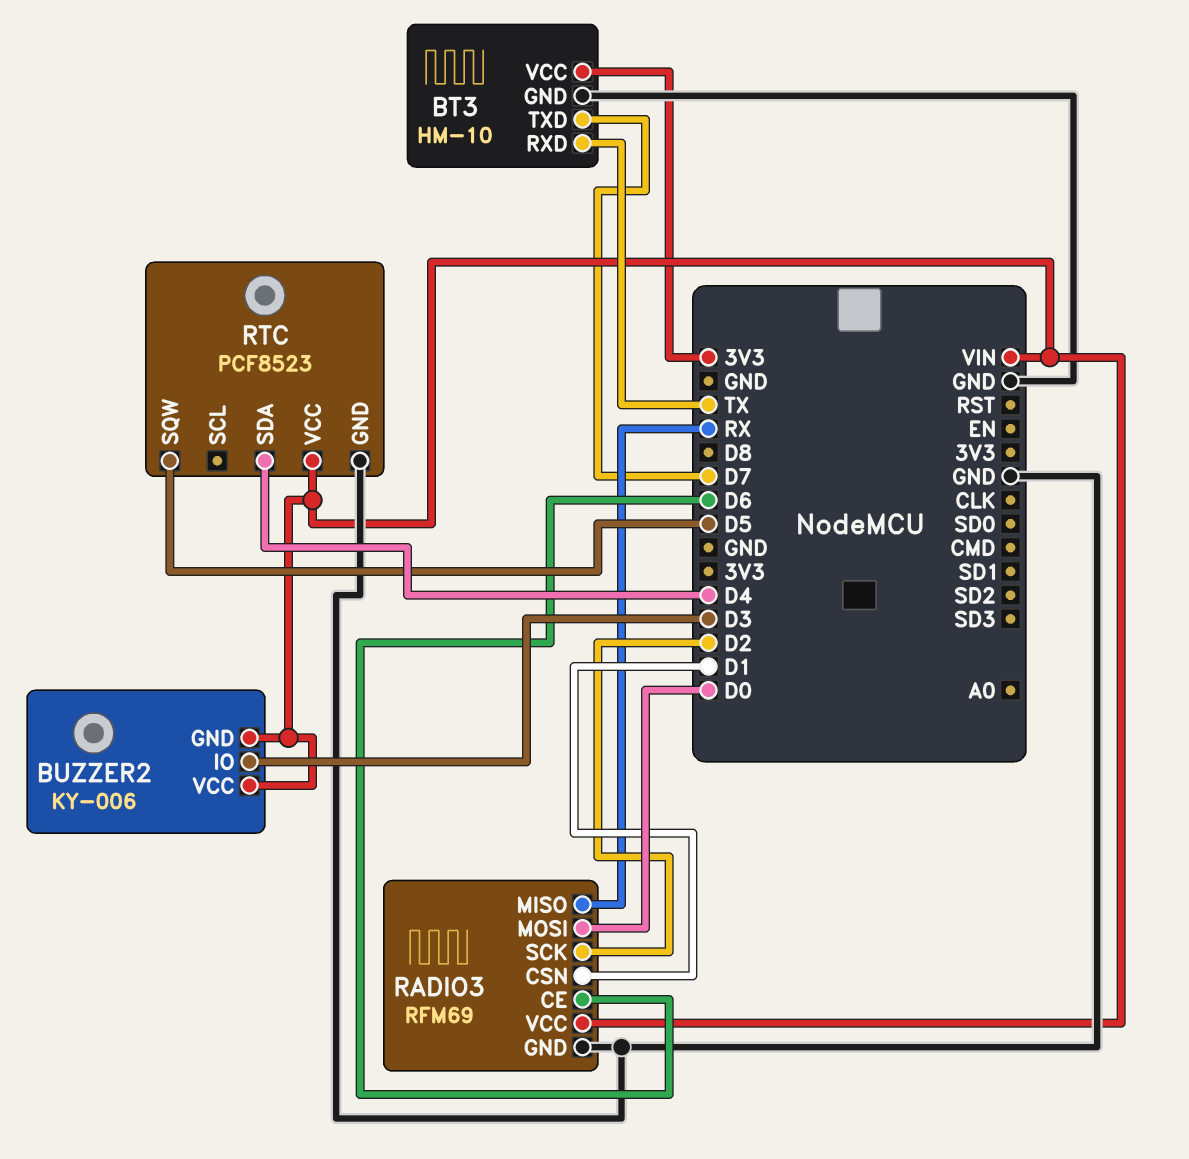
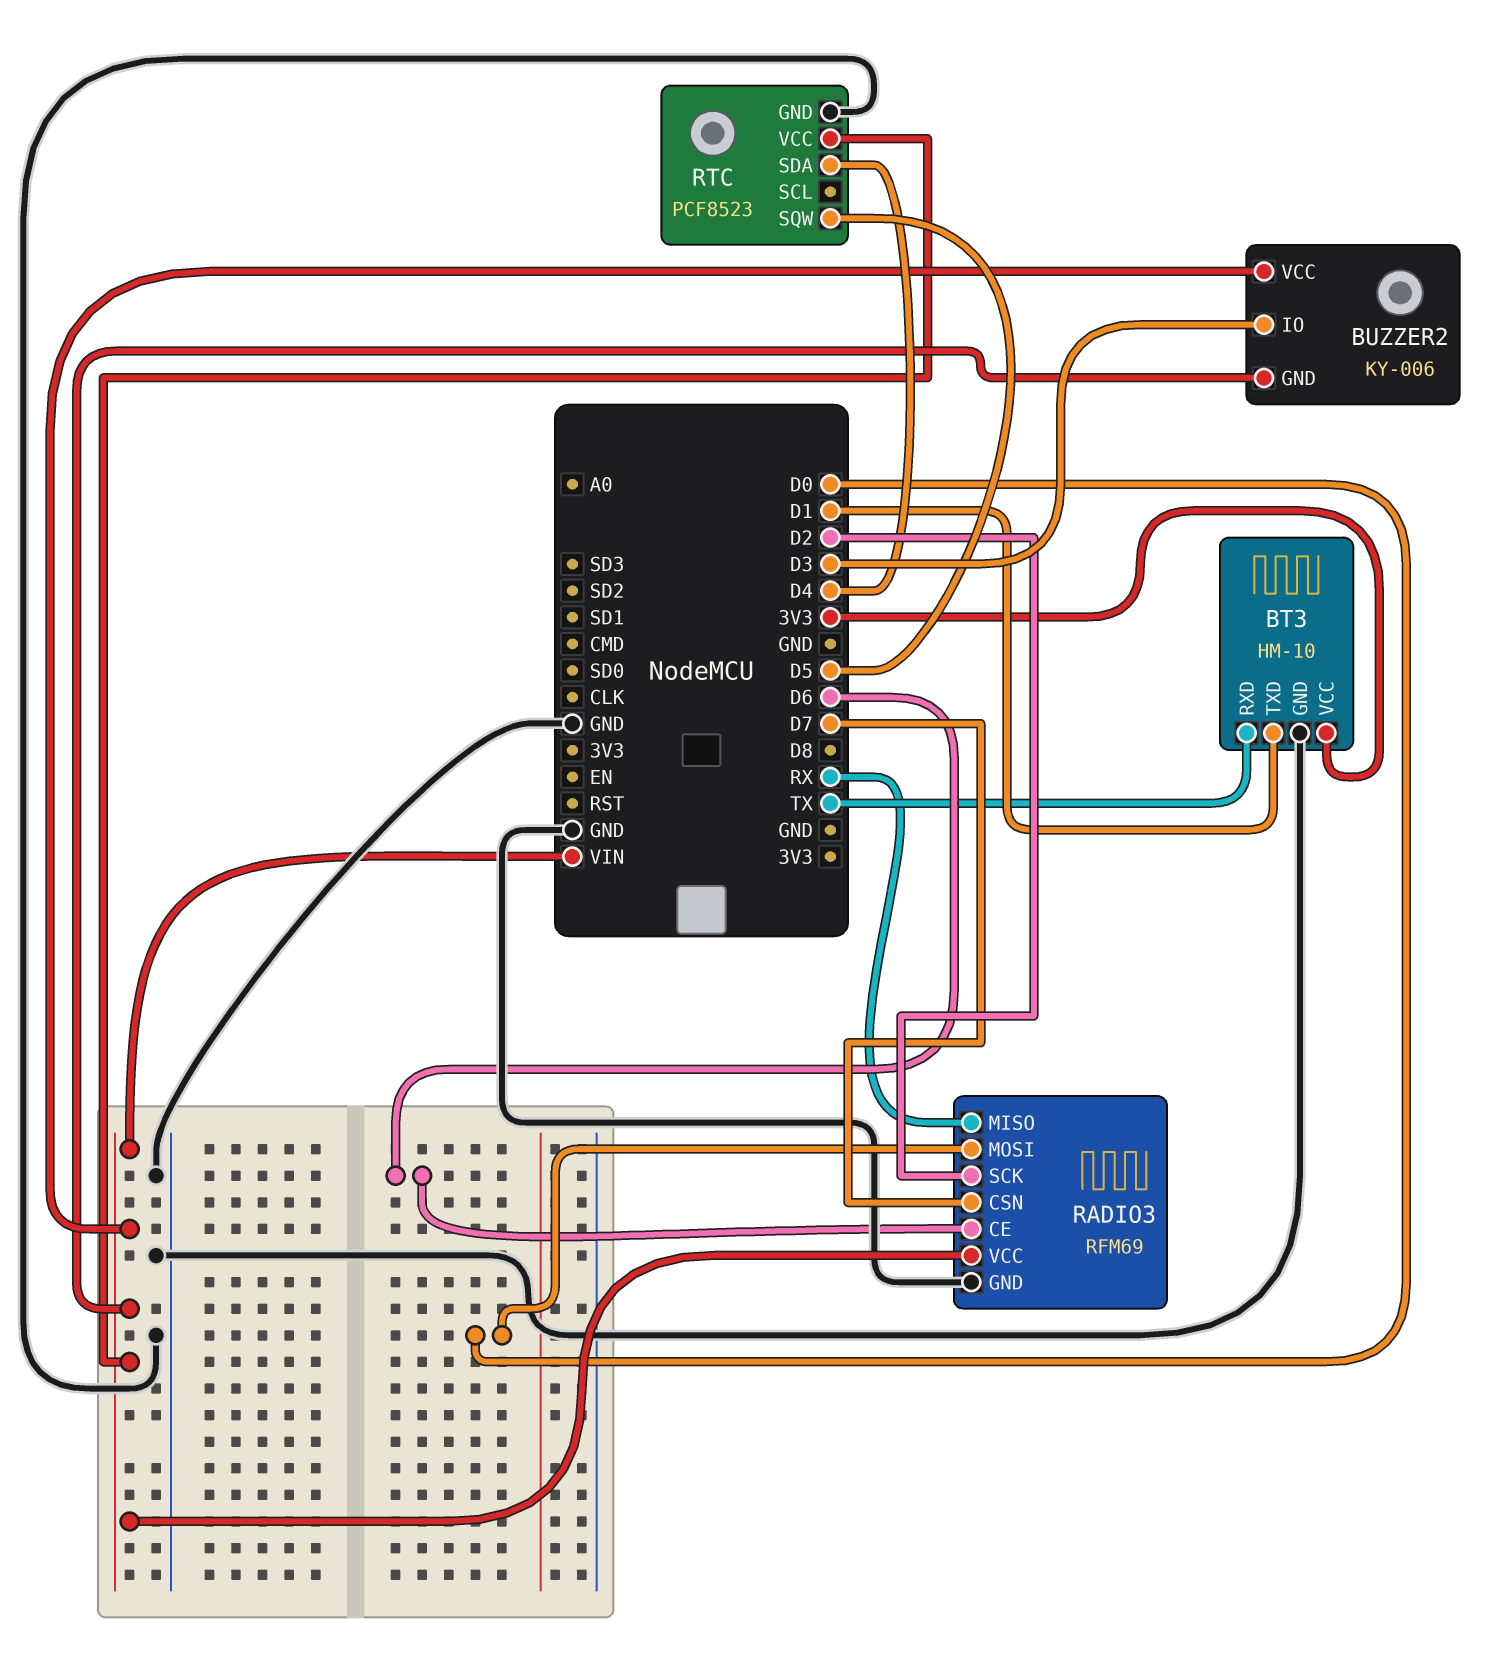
BT3 pin TXD: D7 -> D1
RADIO3 pin CSN: D1 -> D7

